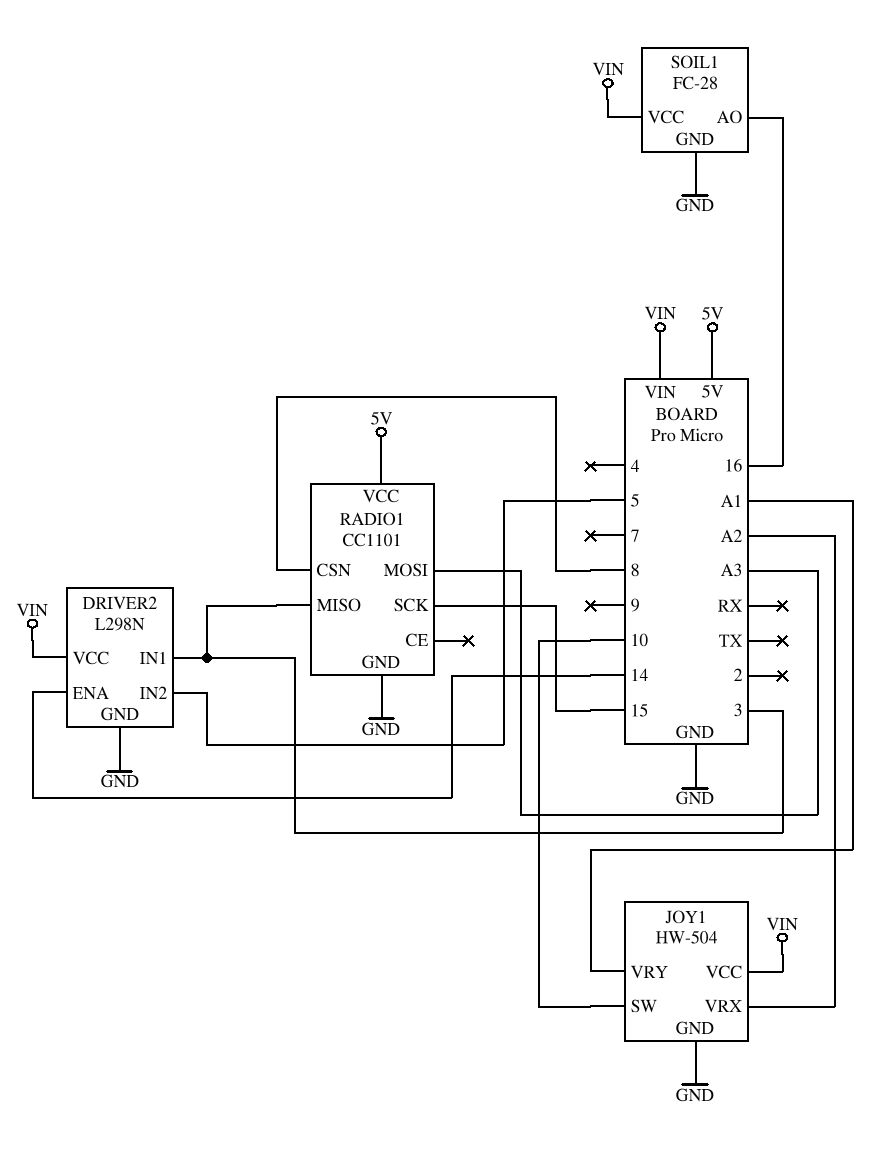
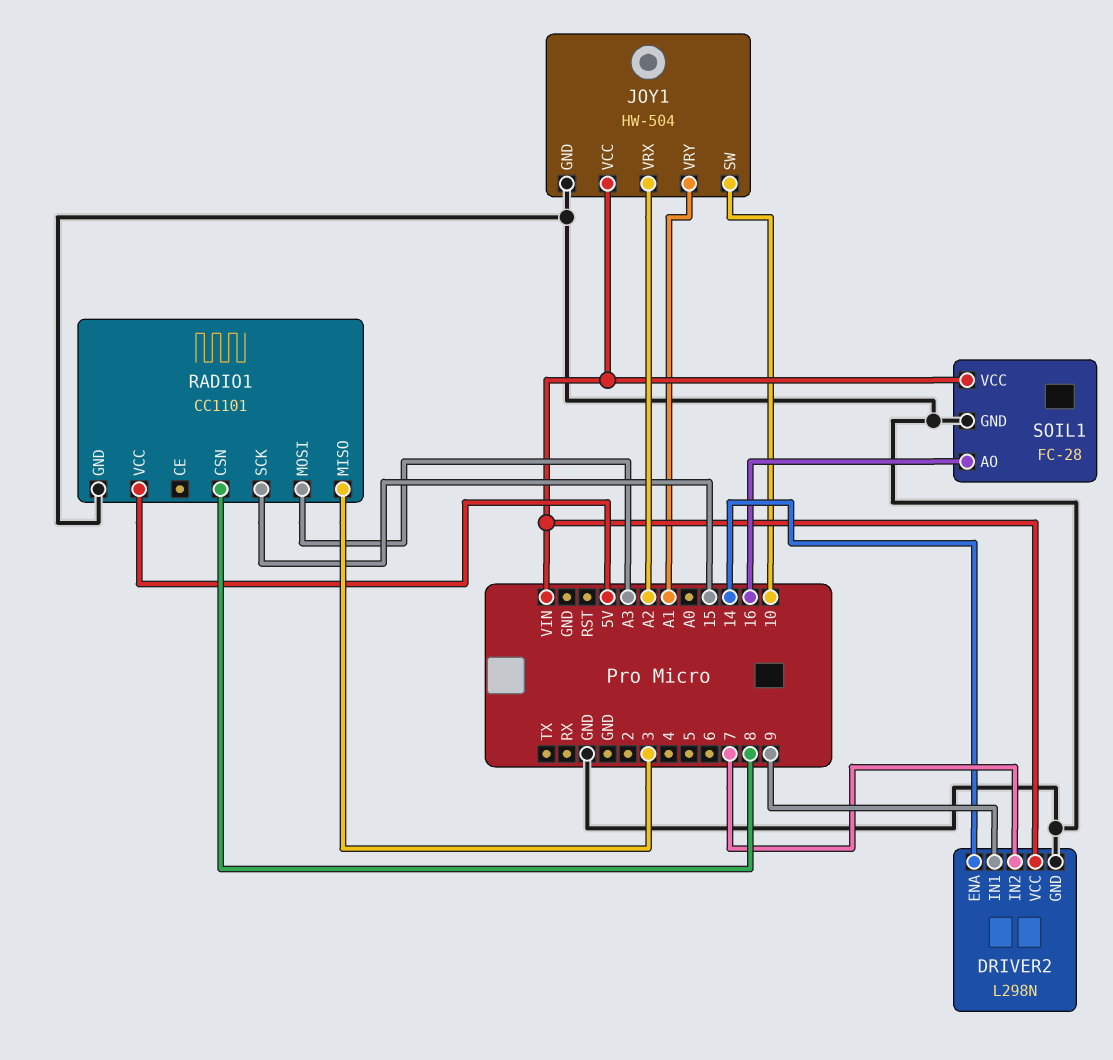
DRIVER2 pin IN1: 3 -> 9
DRIVER2 pin IN2: 5 -> 7

